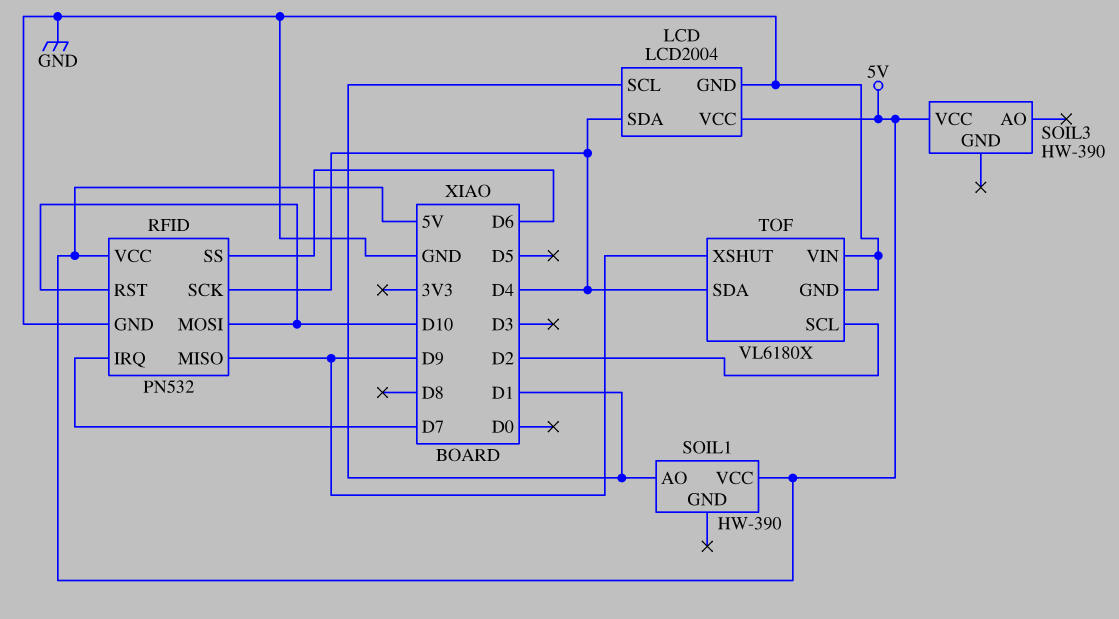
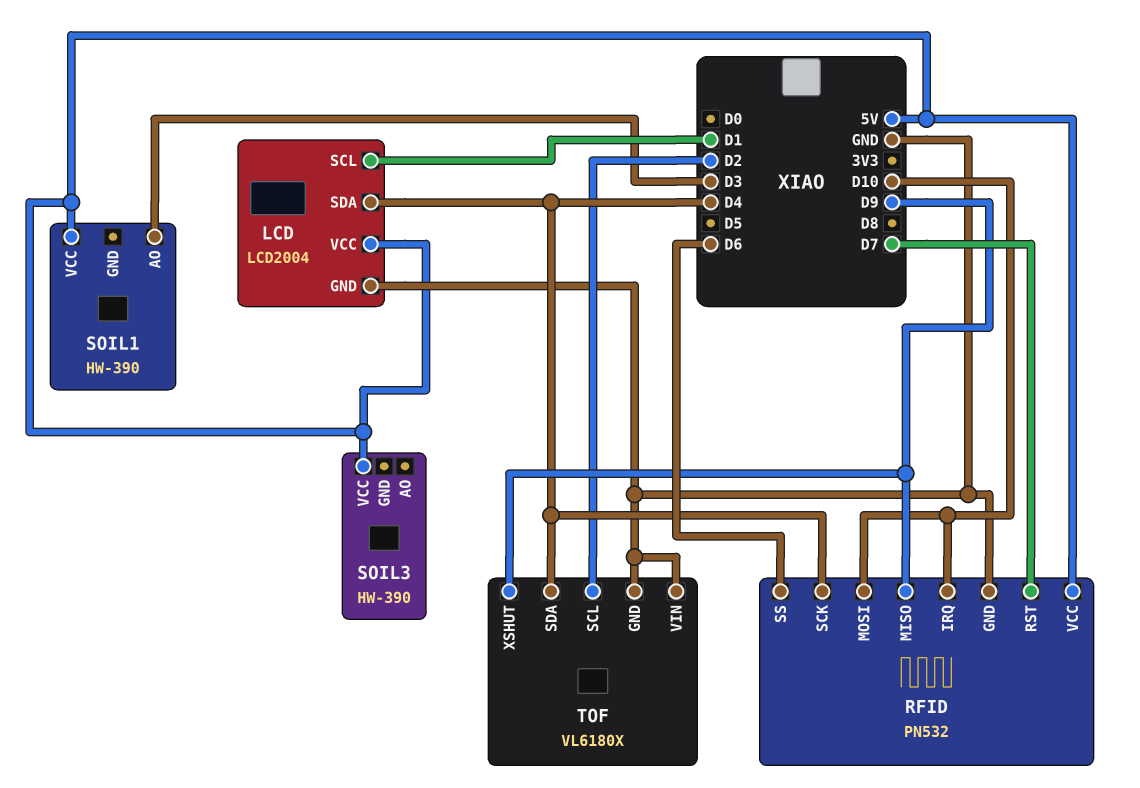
RFID pin IRQ: D7 -> D10
RFID pin RST: D10 -> D7
SOIL1 pin AO: D1 -> D3

